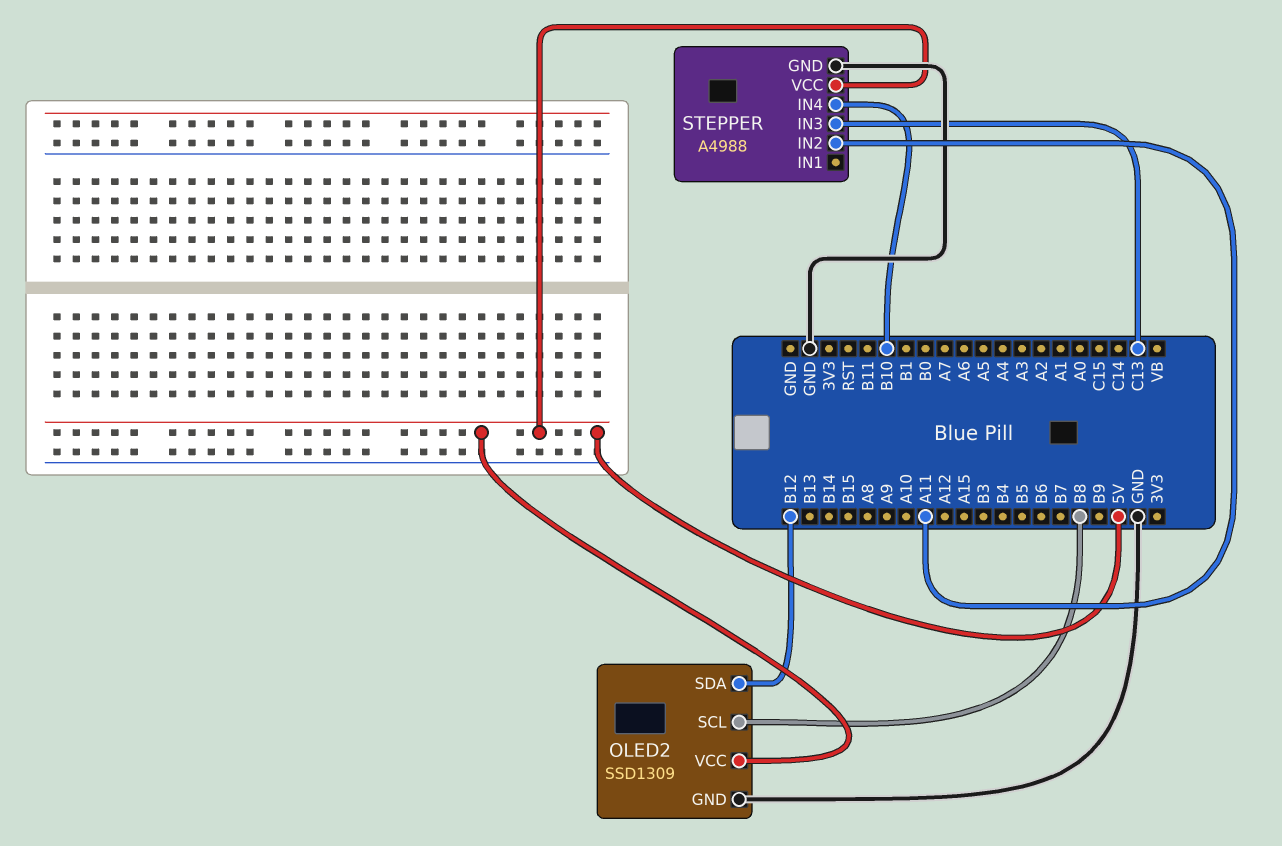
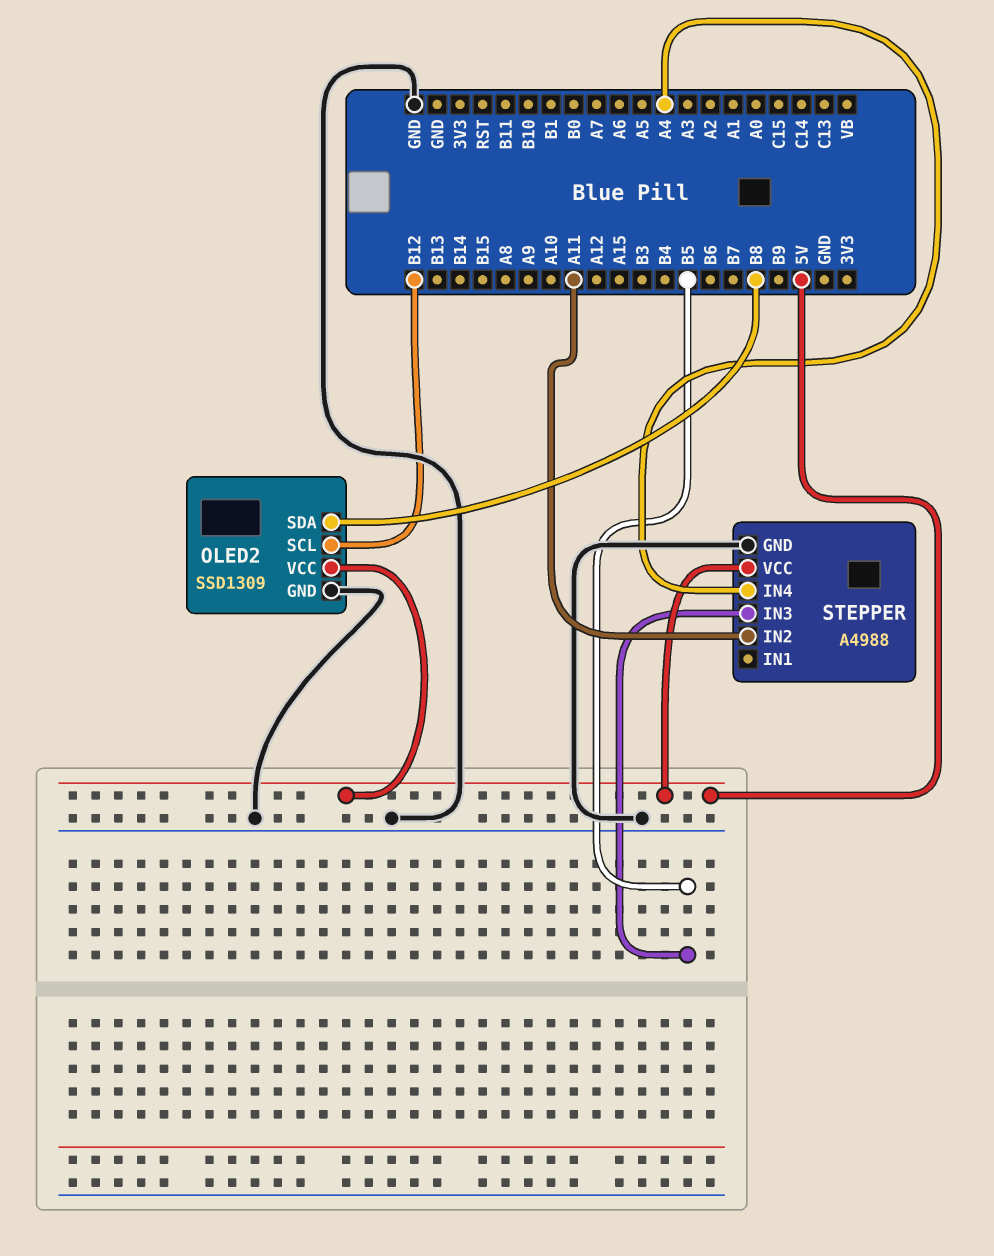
OLED2 pin SCL: B8 -> B12
OLED2 pin SDA: B12 -> B8
STEPPER pin IN3: C13 -> B5
STEPPER pin IN4: B10 -> A4

